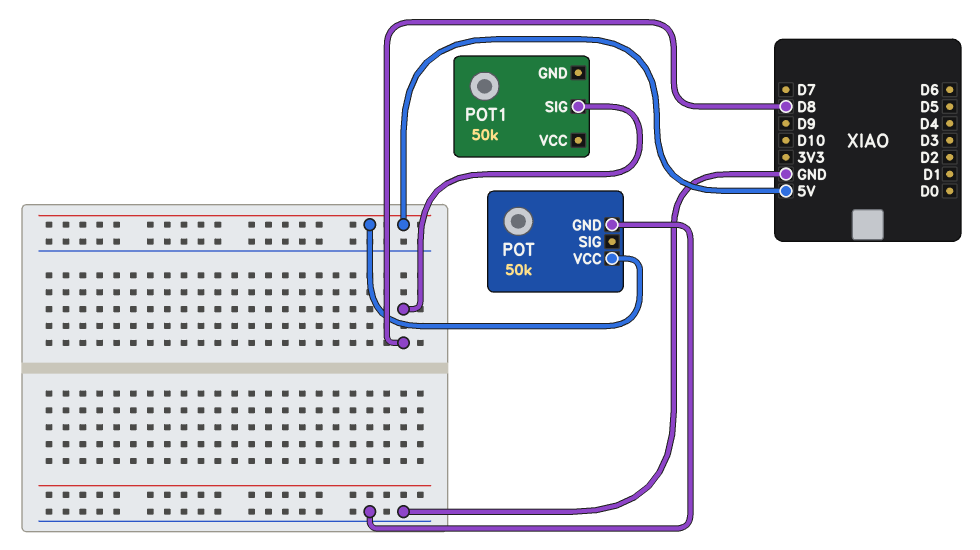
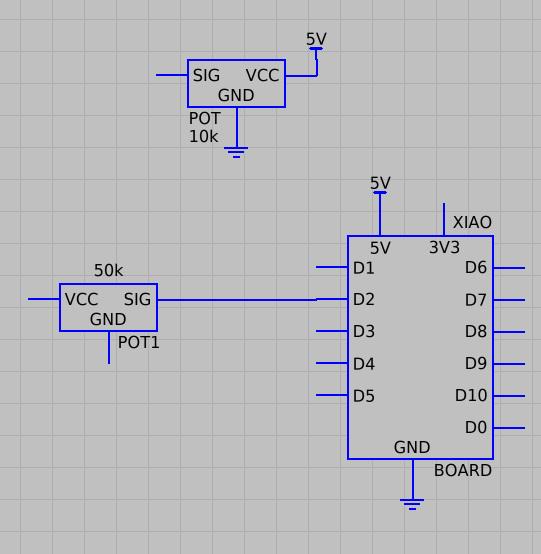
POT: 50k -> 10k
POT1 pin SIG: D8 -> D2

